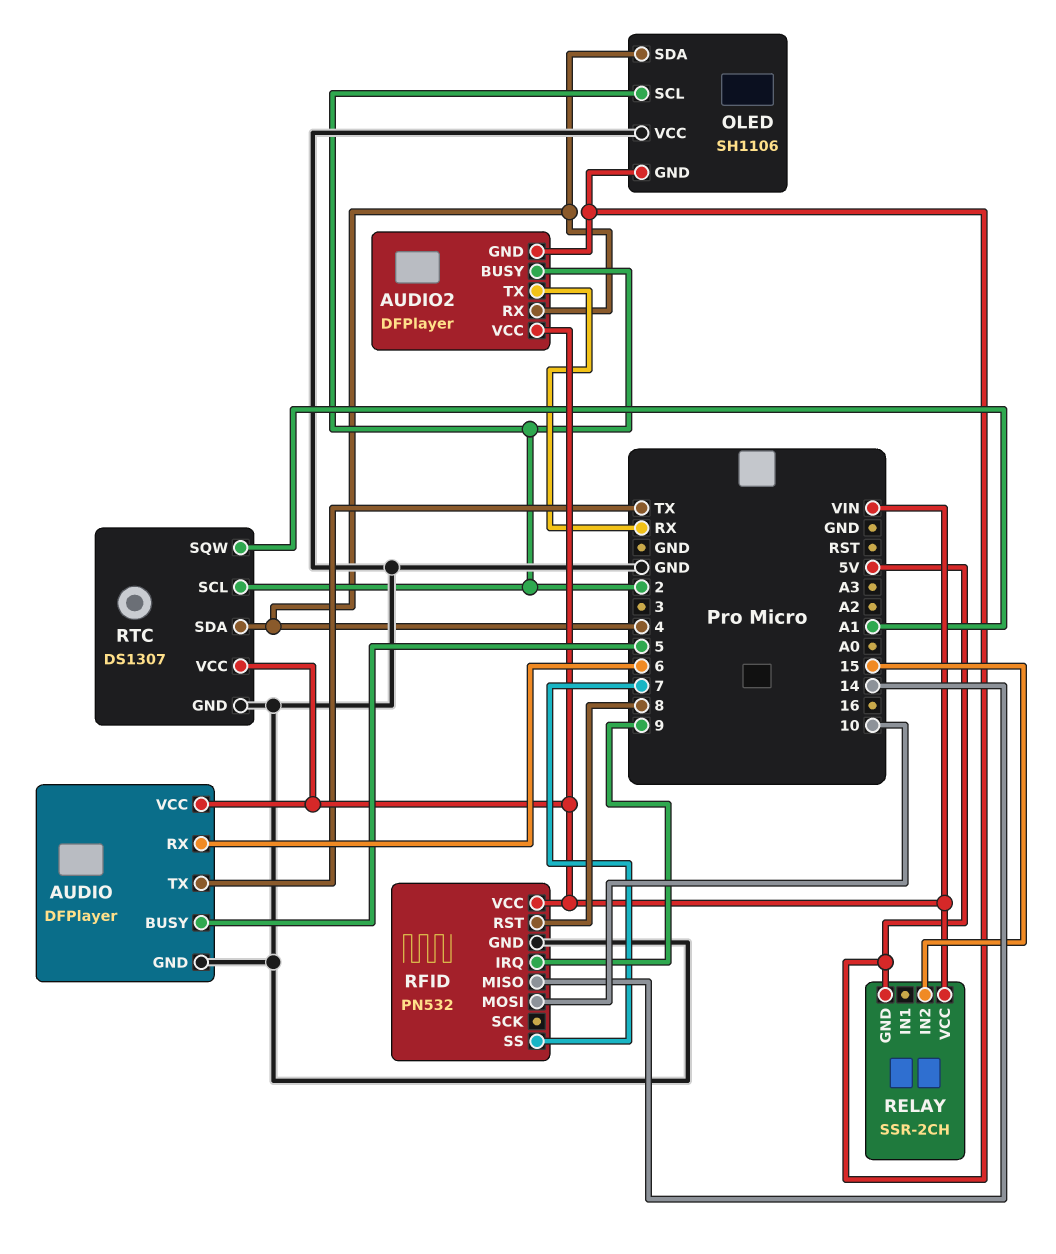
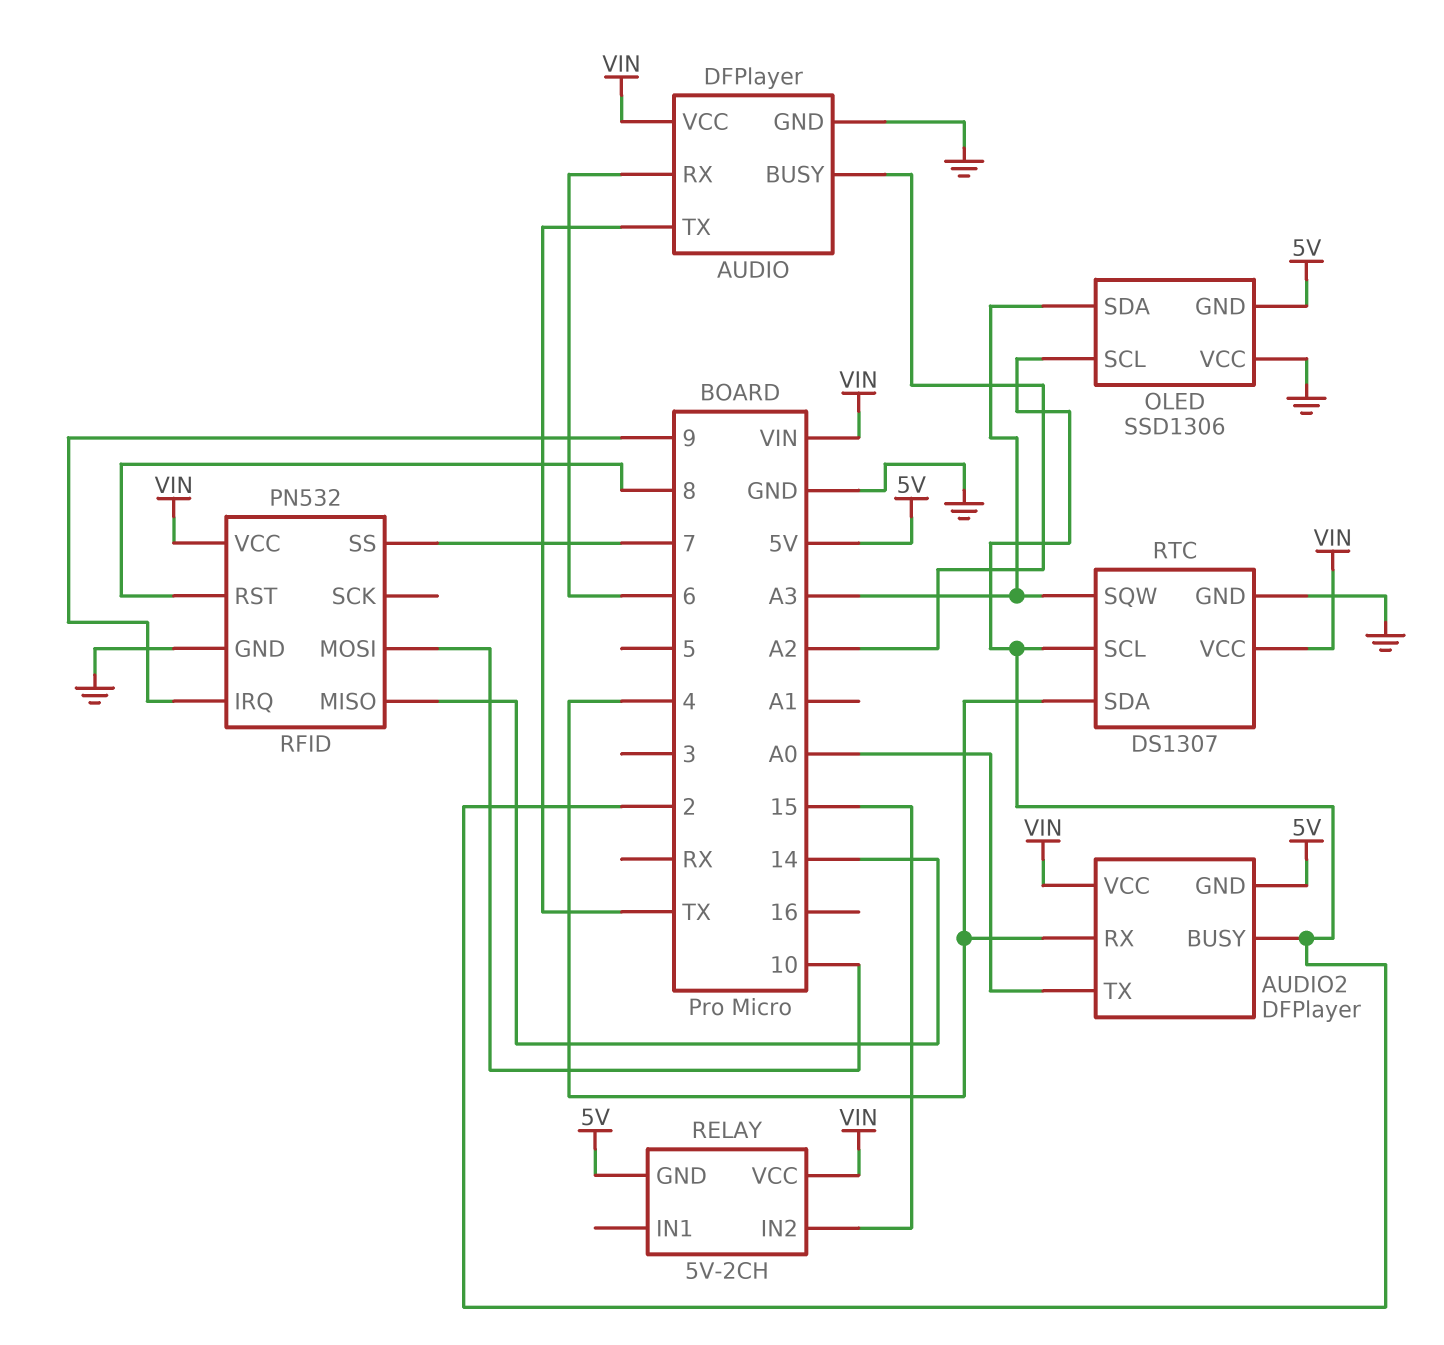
AUDIO pin BUSY: 5 -> A2
AUDIO2 pin TX: RX -> A0
OLED: SH1106 -> SSD1306
OLED pin SDA: 4 -> A3
RELAY: SSR-2CH -> 5V-2CH
RTC pin SQW: A1 -> A3

